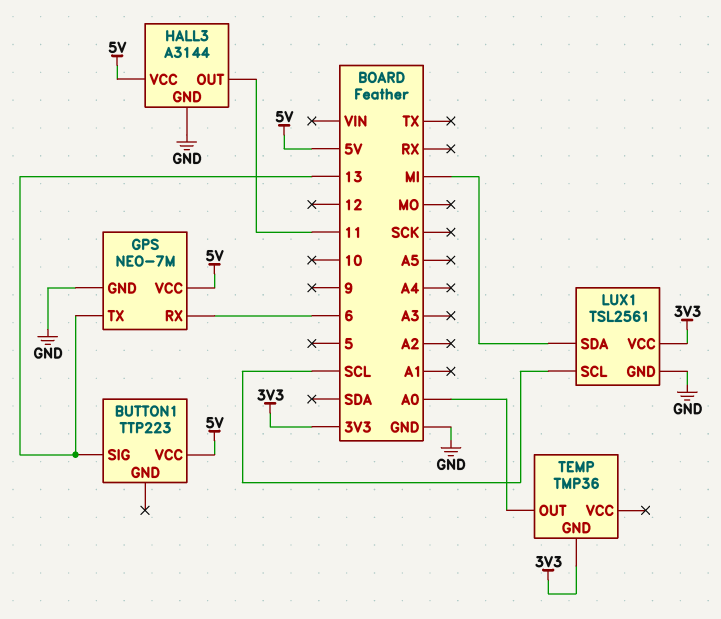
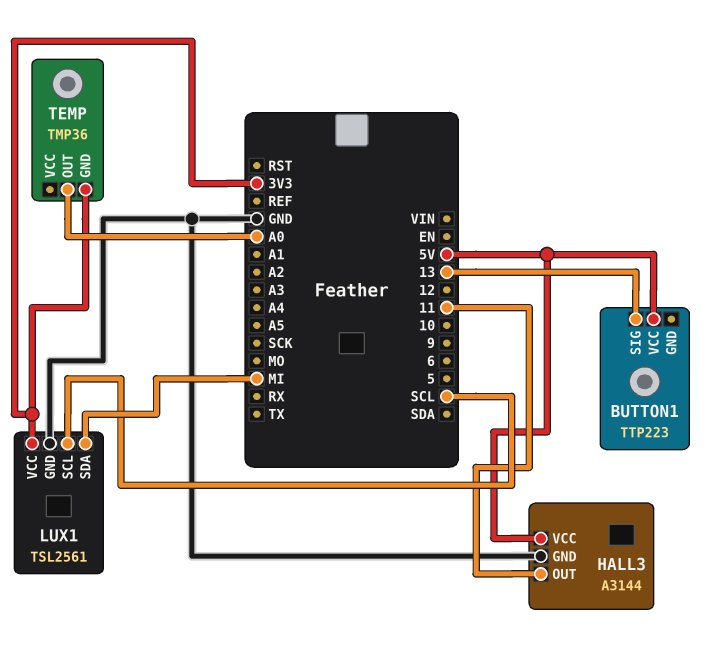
GPS: NEO-7M -> none
GPS pin GND: GND -> none
GPS pin RX: 6 -> none
GPS pin TX: 13 -> none
GPS pin VCC: 5V -> none

